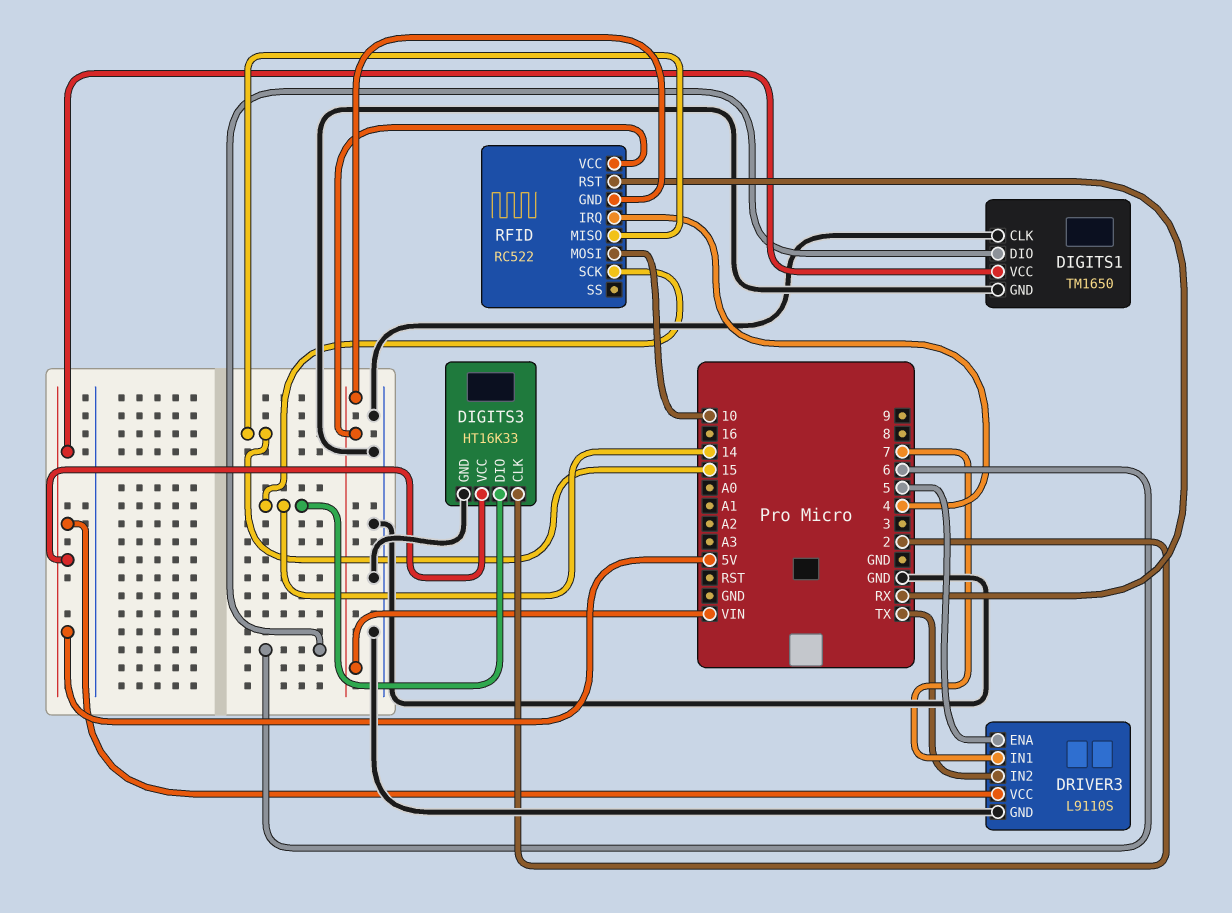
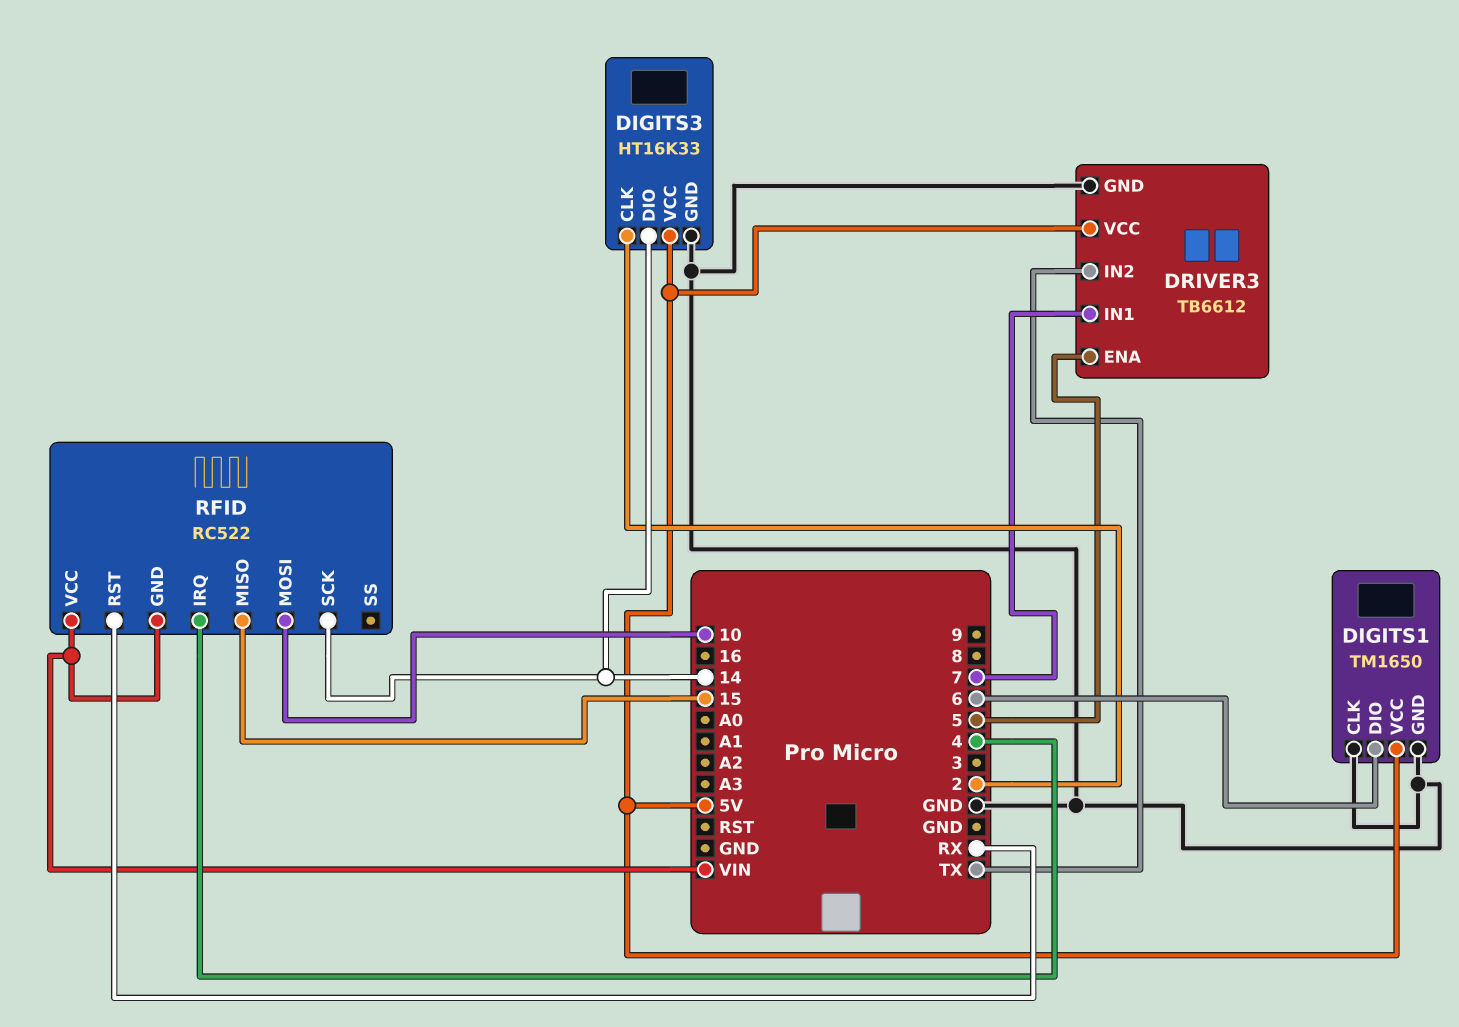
DRIVER3: L9110S -> TB6612

